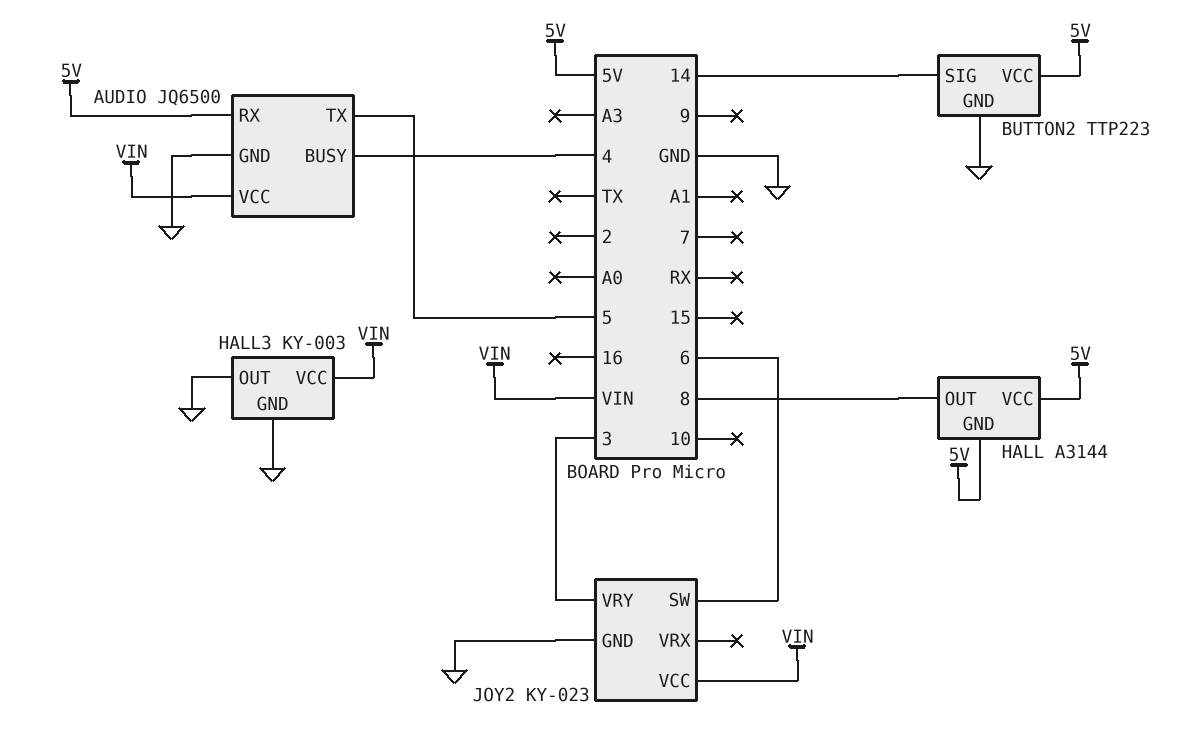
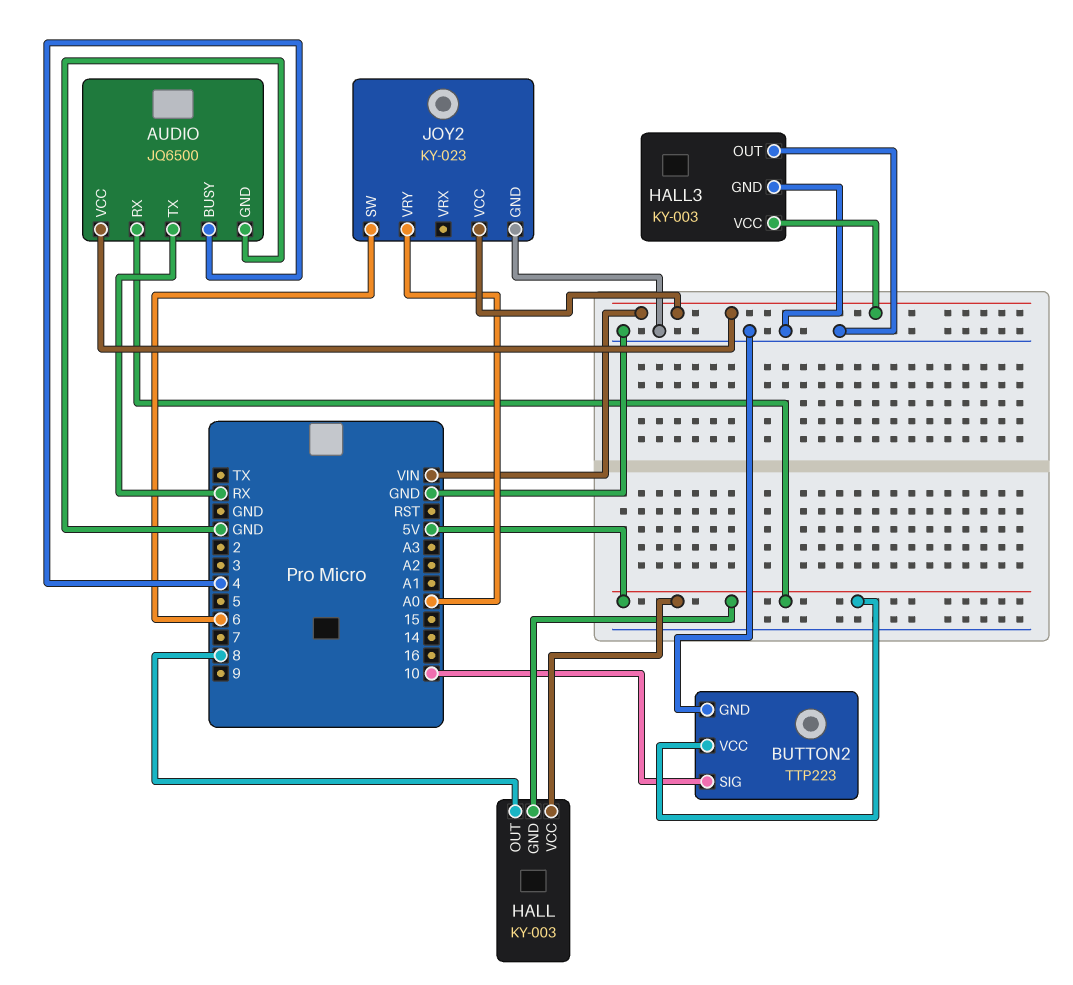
AUDIO pin TX: 5 -> RX
BUTTON2 pin SIG: 14 -> 10
HALL: A3144 -> KY-003
JOY2 pin VRY: 3 -> A0

